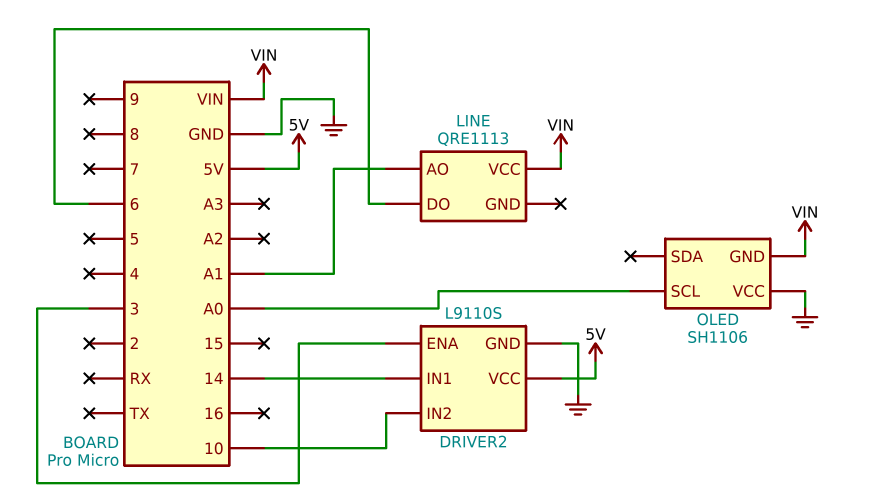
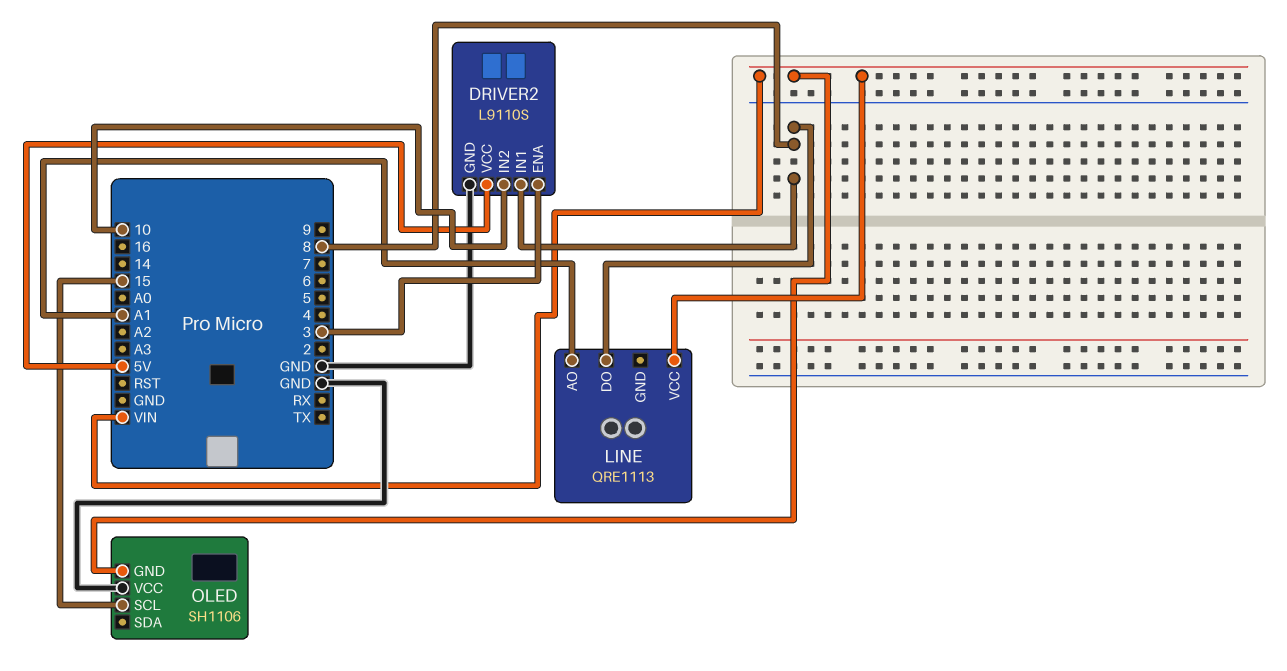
DRIVER2 pin IN1: 14 -> 8
LINE pin DO: 6 -> 8
OLED pin SCL: A0 -> 15

